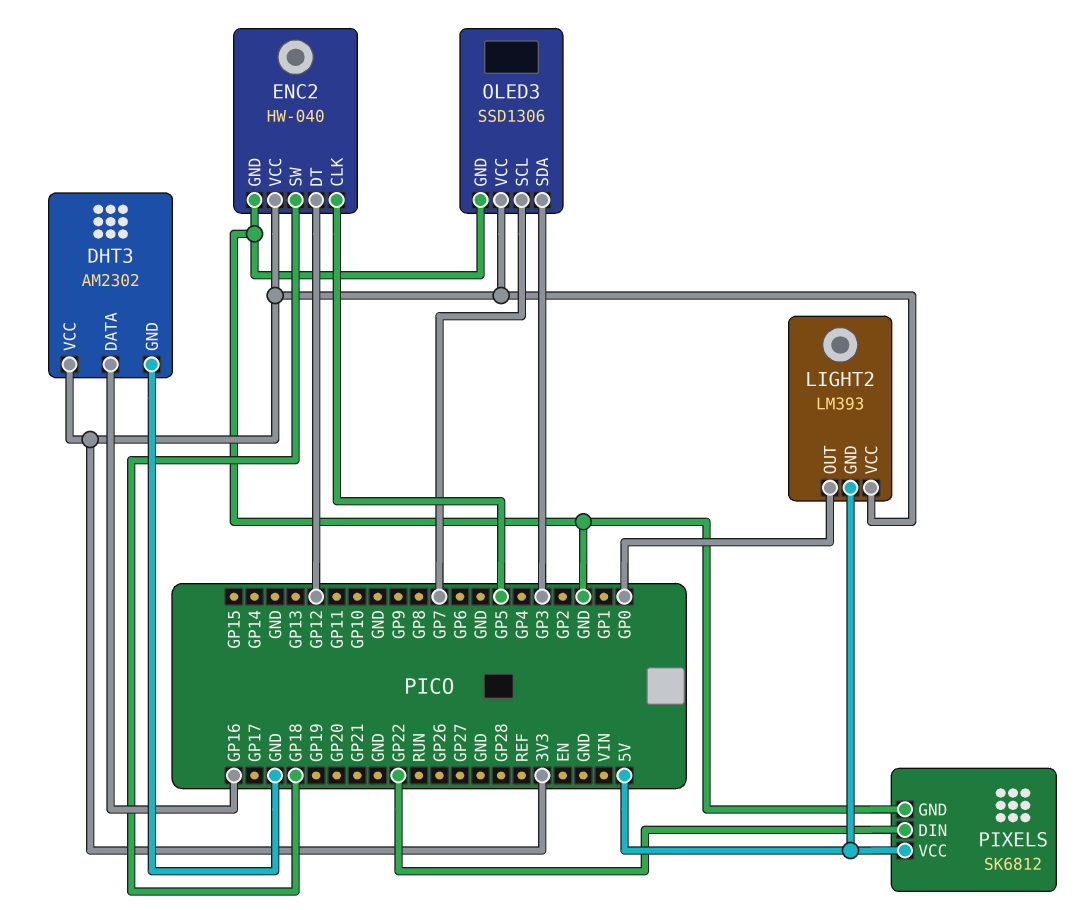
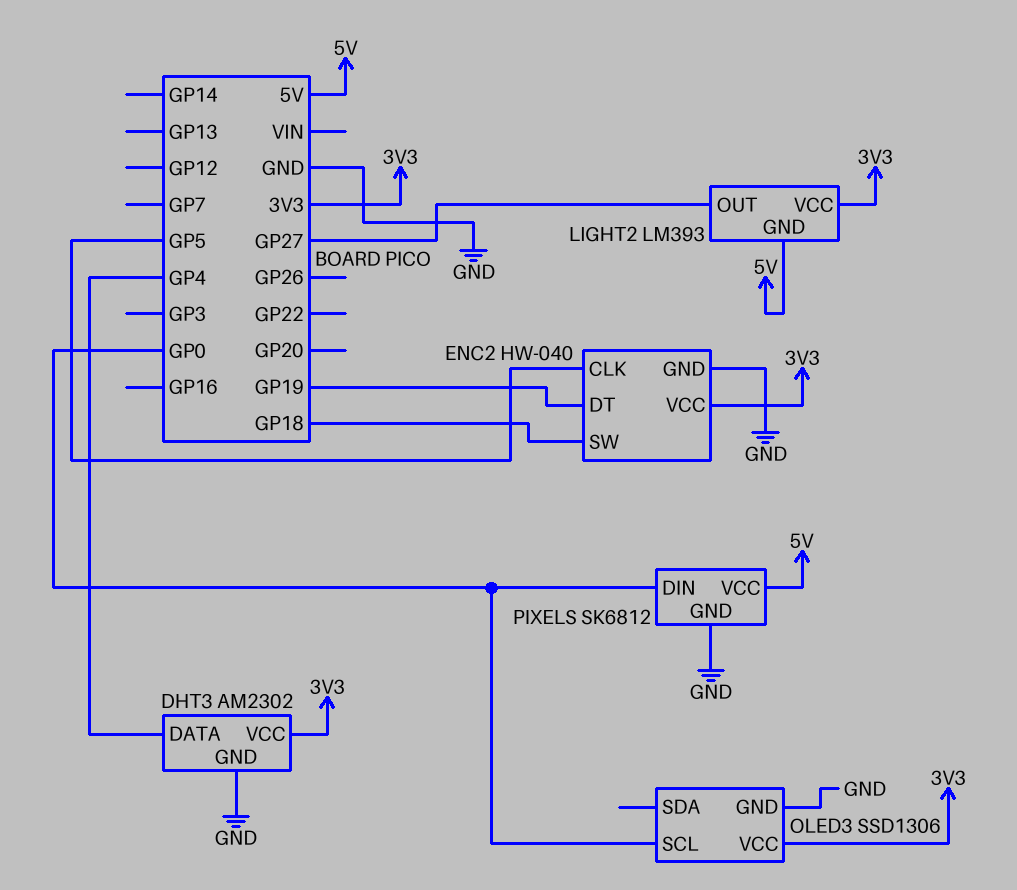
DHT3 pin DATA: GP16 -> GP4
ENC2 pin DT: GP12 -> GP19
LIGHT2 pin OUT: GP0 -> GP27
OLED3 pin SCL: GP7 -> GP0
OLED3 pin SDA: GP3 -> none
PIXELS pin DIN: GP22 -> GP0

